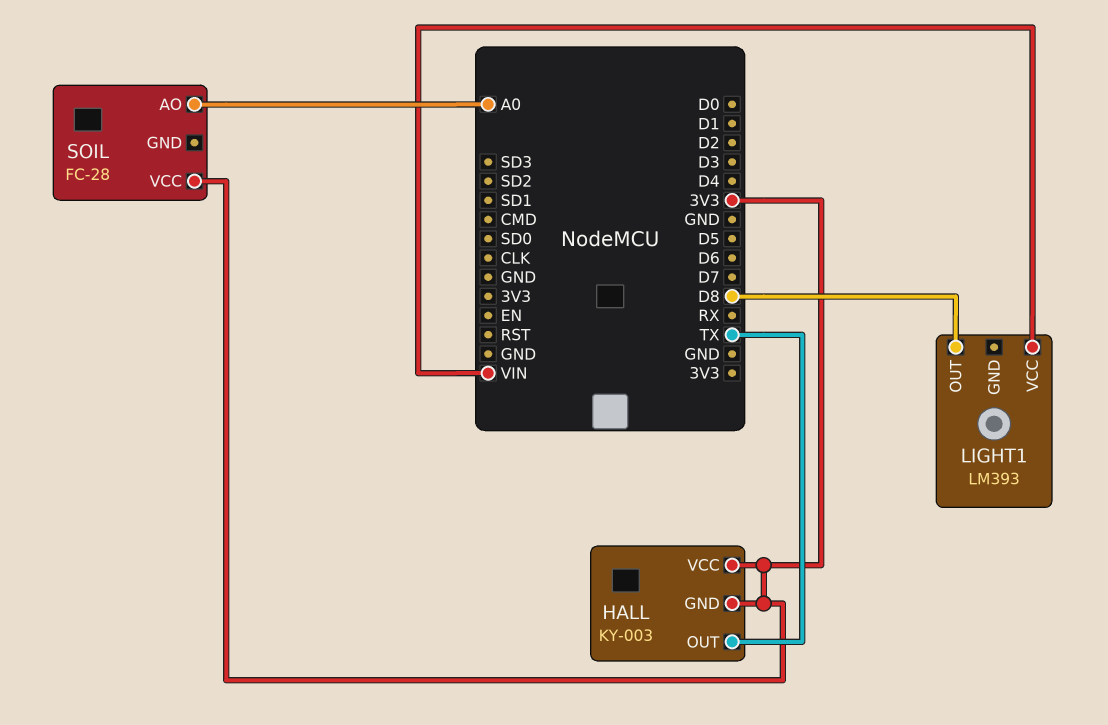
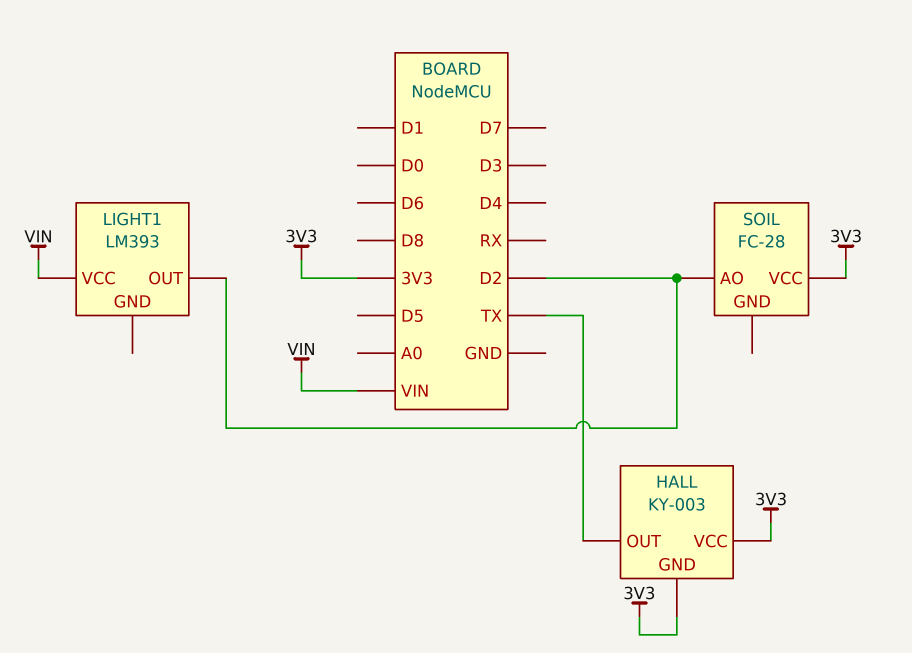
LIGHT1 pin OUT: D8 -> D2
SOIL pin AO: A0 -> D2

